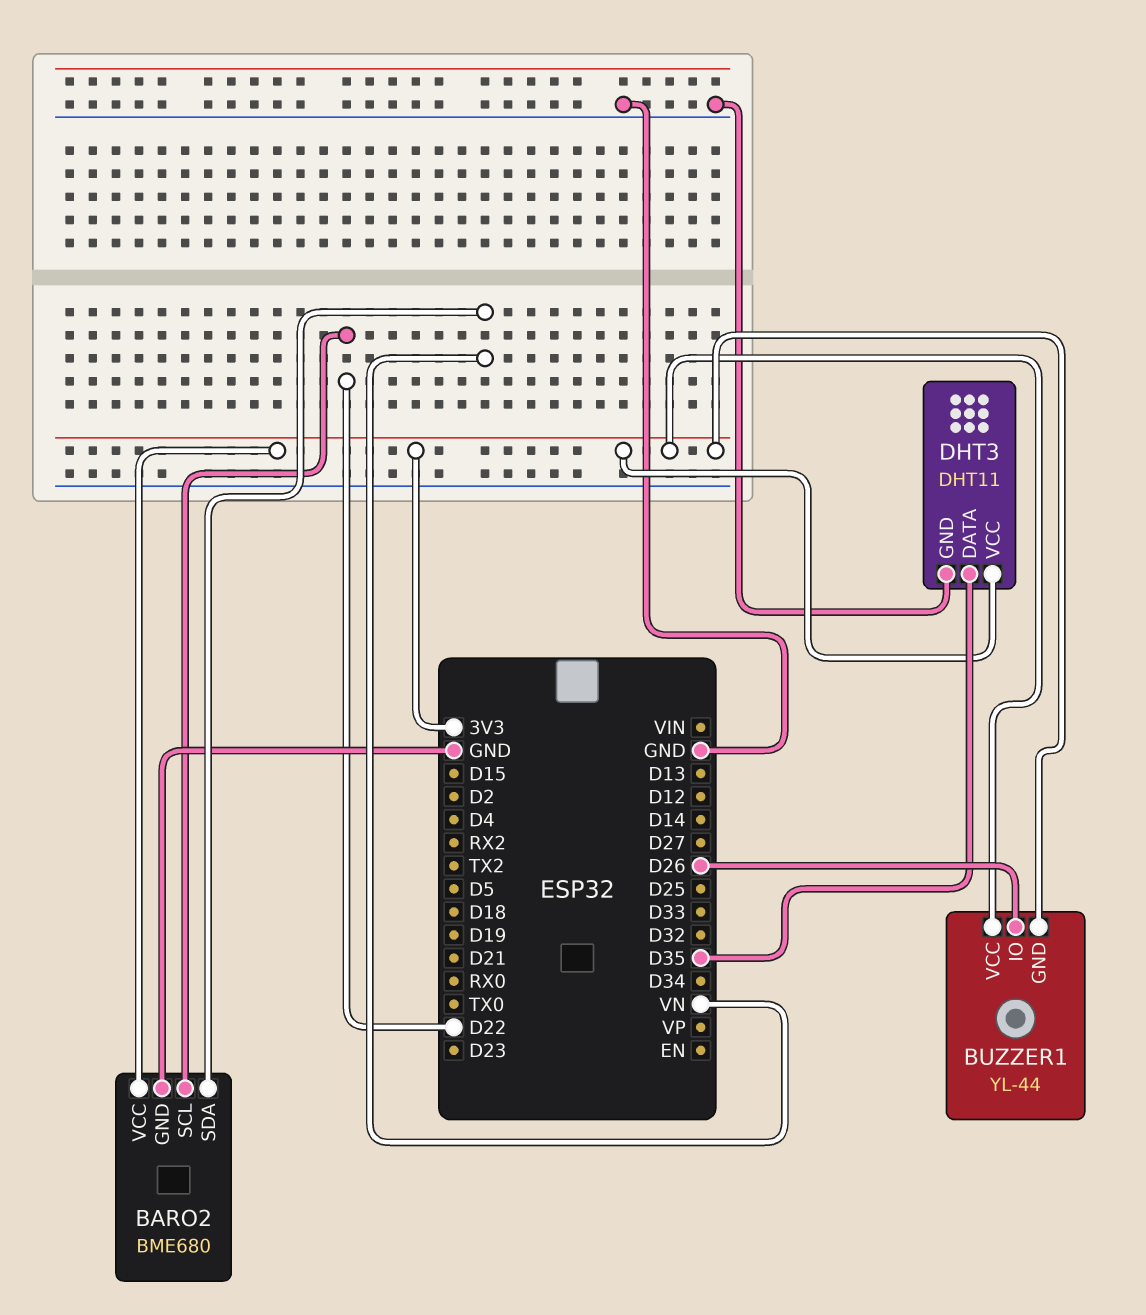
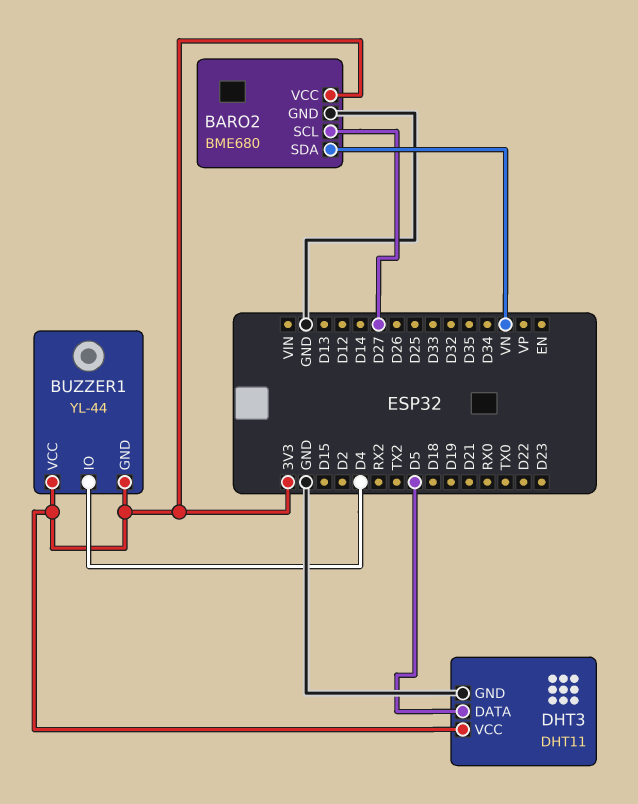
BARO2 pin SCL: D22 -> D27
BUZZER1 pin IO: D26 -> D4
DHT3 pin DATA: D35 -> D5

